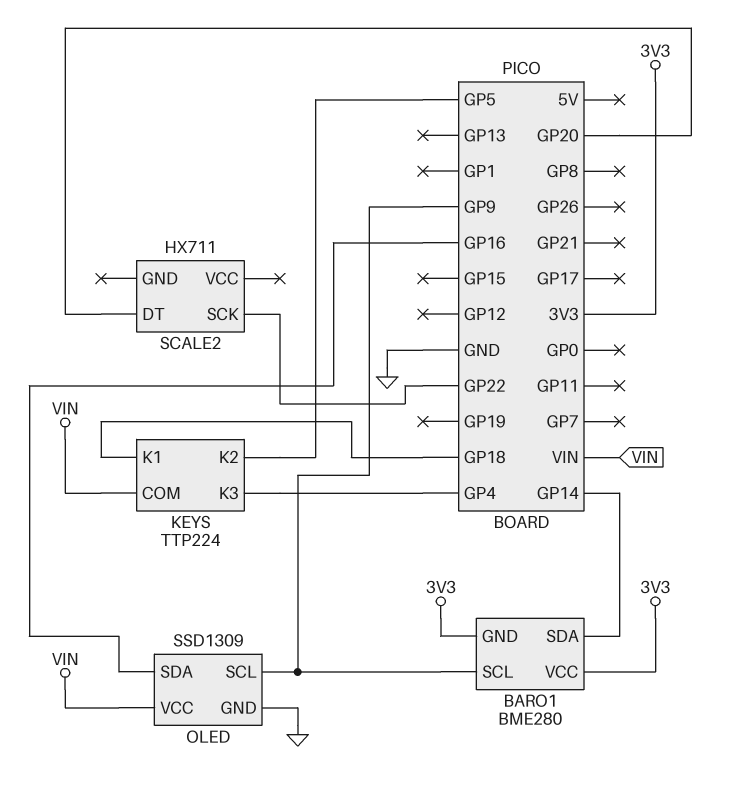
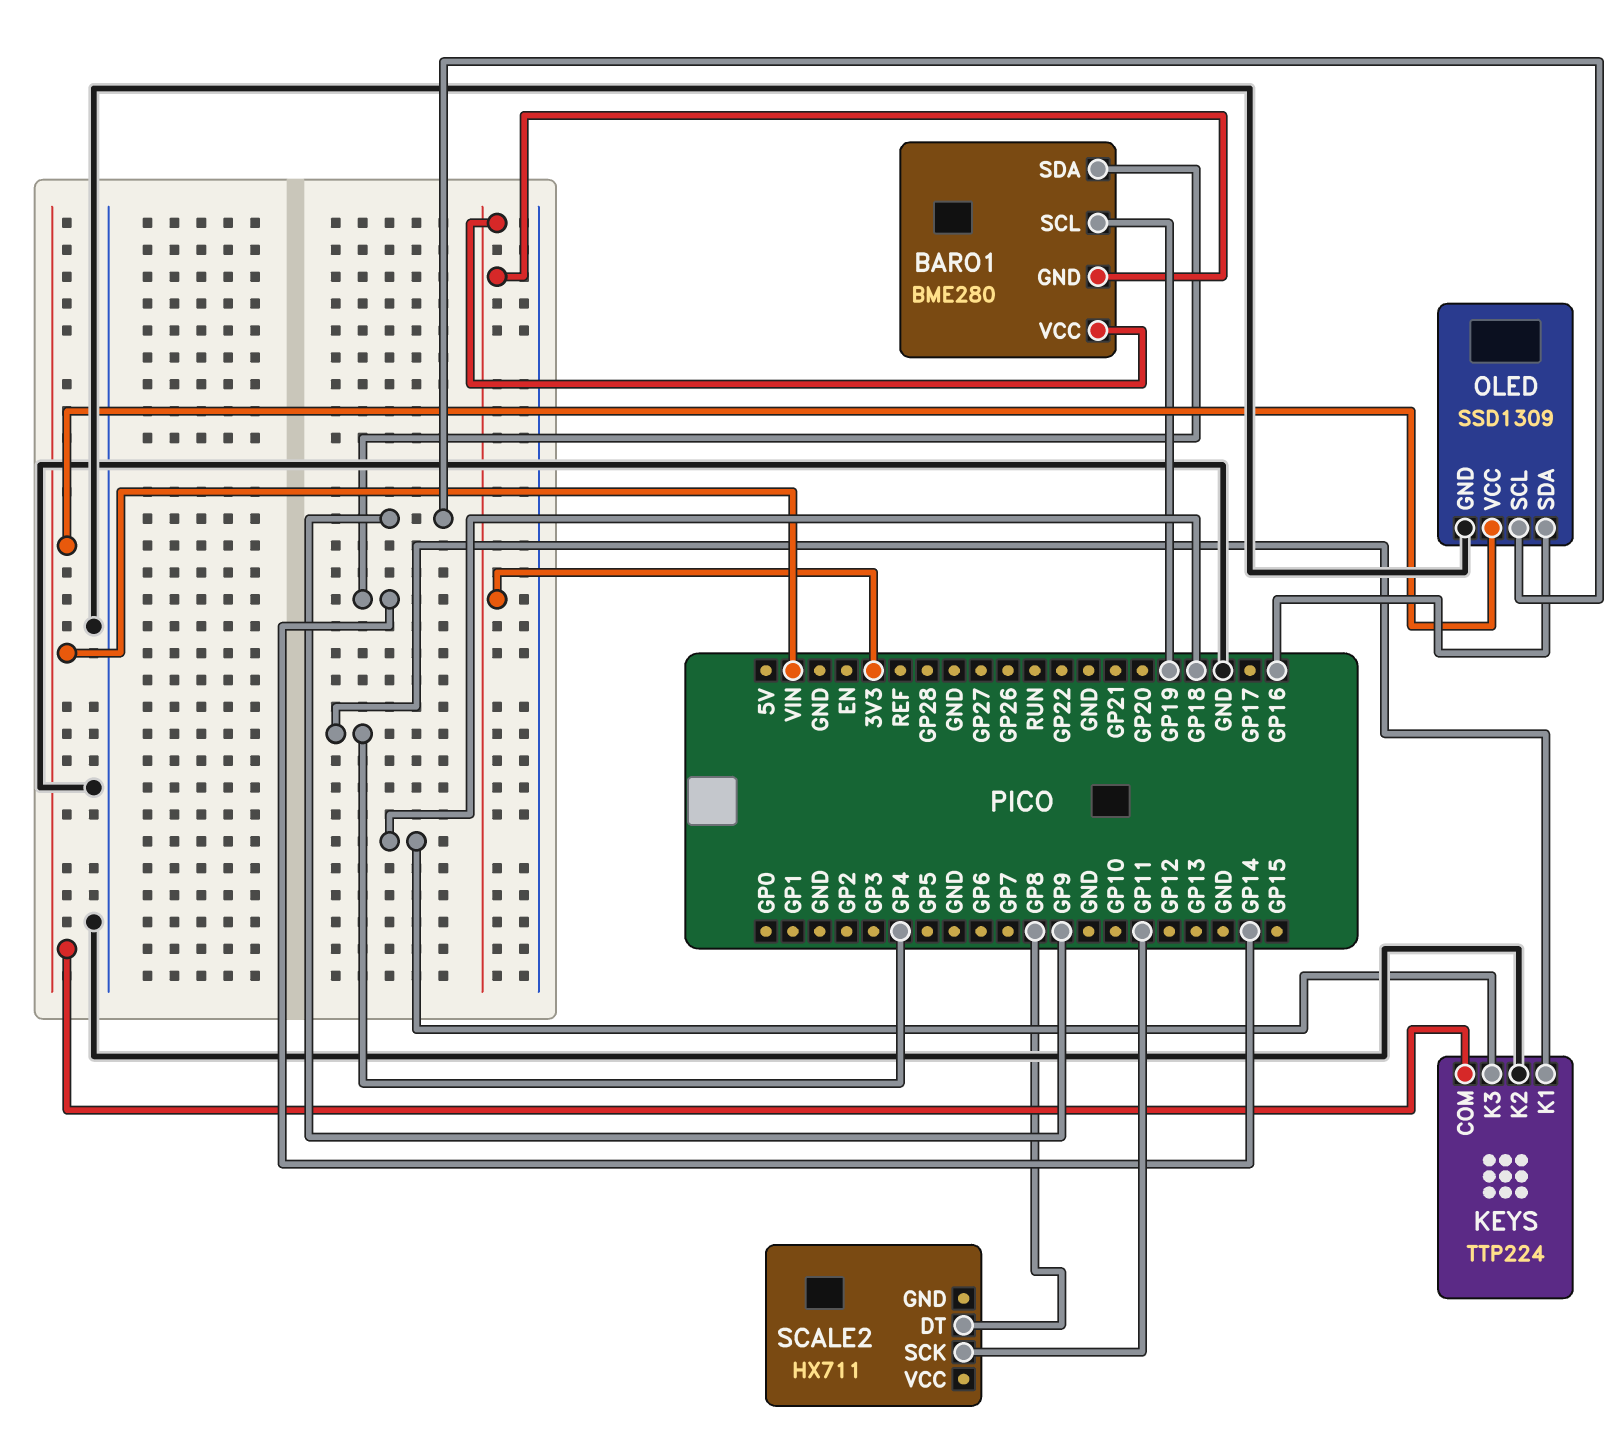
BARO1 pin SCL: GP9 -> GP19
KEYS pin K1: GP18 -> GP4
KEYS pin K2: GP5 -> GND
KEYS pin K3: GP4 -> GP18
SCALE2 pin DT: GP20 -> GP8
SCALE2 pin SCK: GP22 -> GP11

